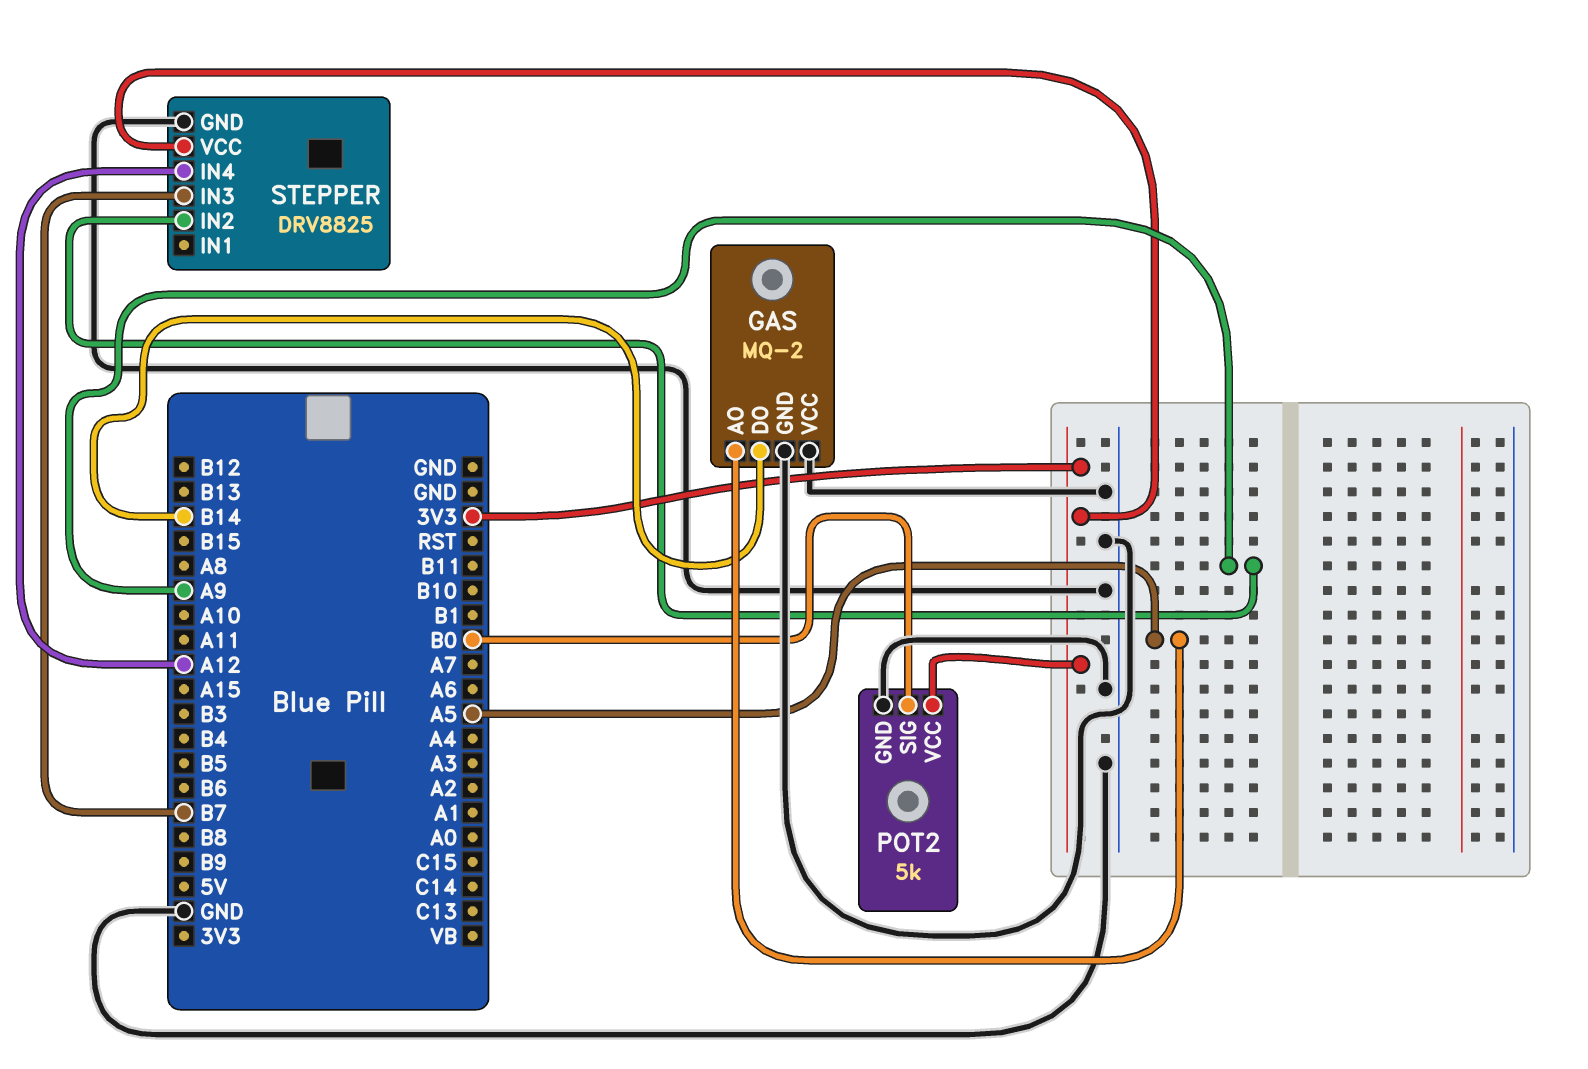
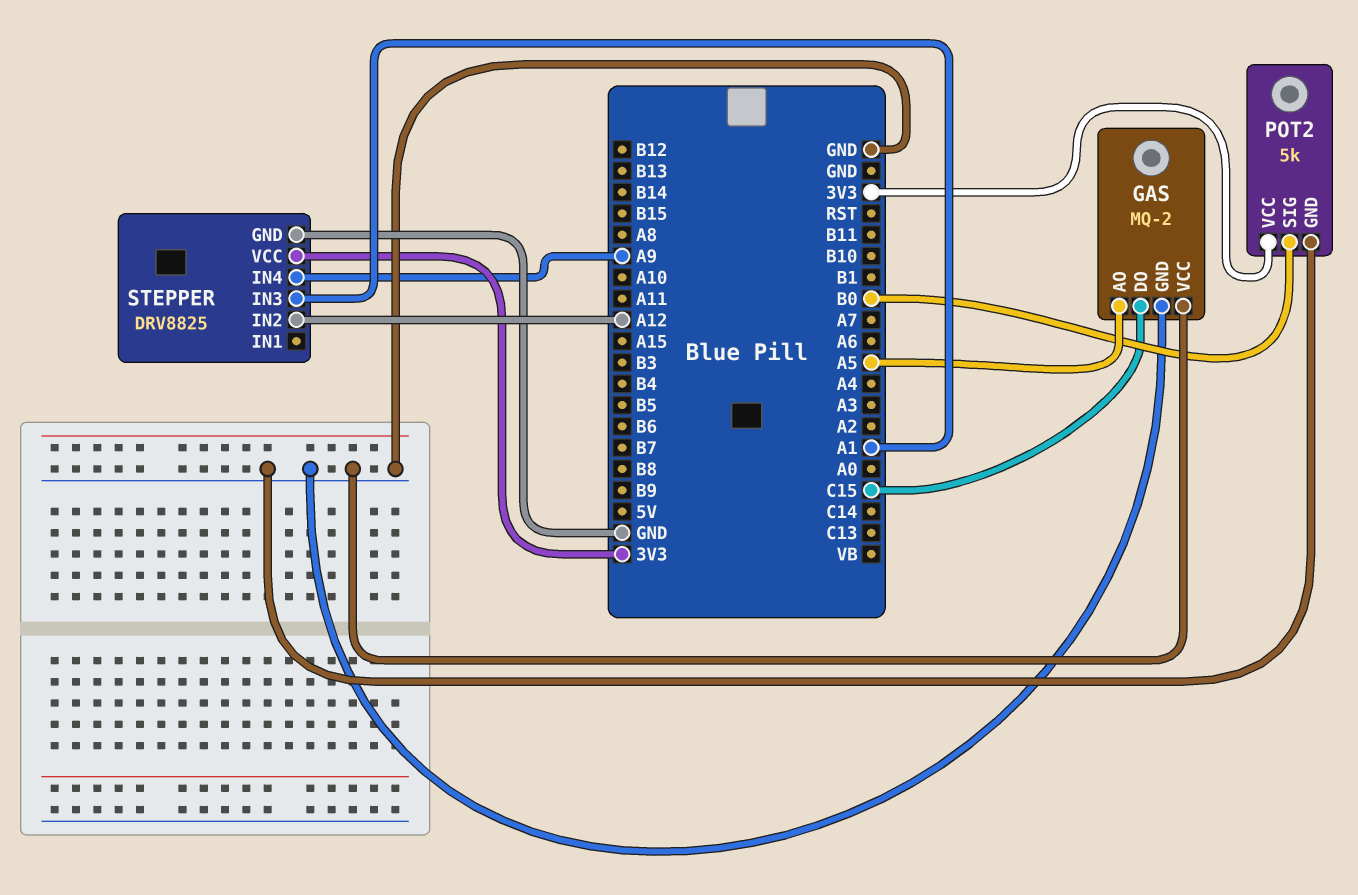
GAS pin DO: B14 -> C15
STEPPER pin IN2: A9 -> A12
STEPPER pin IN3: B7 -> A1
STEPPER pin IN4: A12 -> A9

